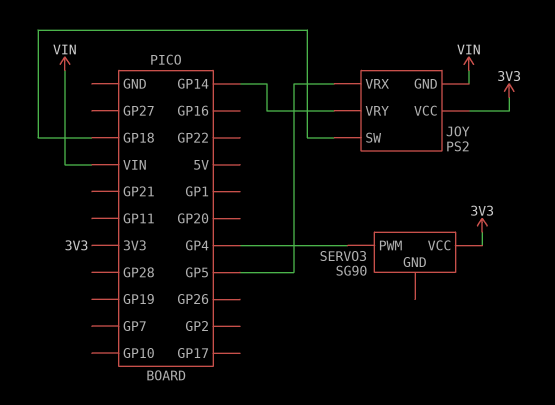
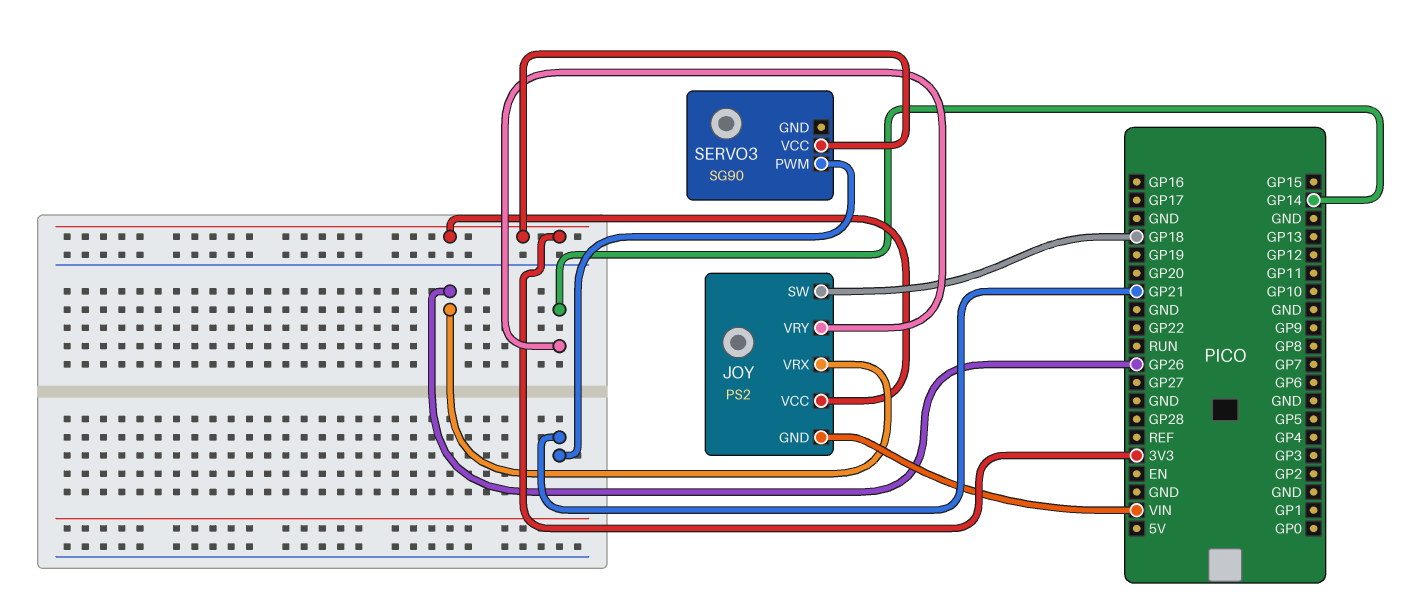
JOY pin VRX: GP5 -> GP26
SERVO3 pin PWM: GP4 -> GP21

